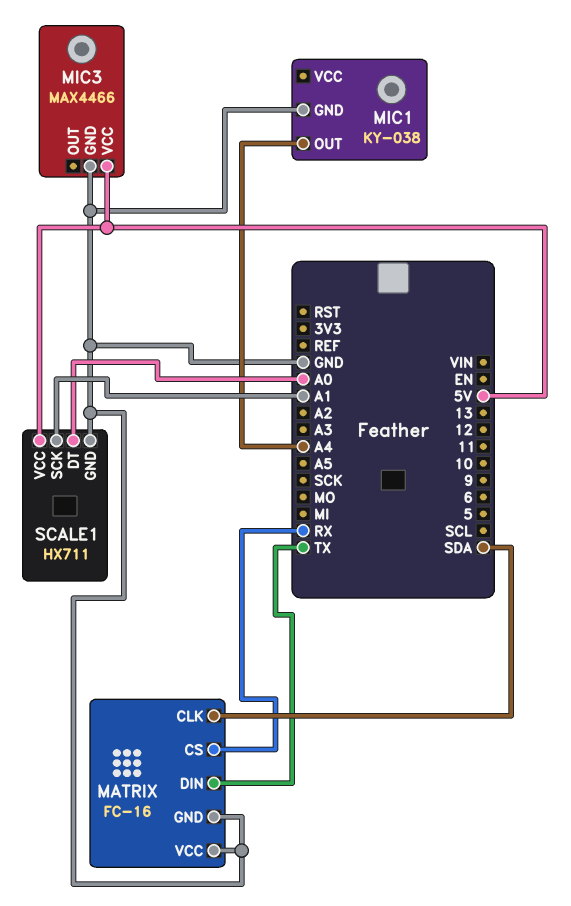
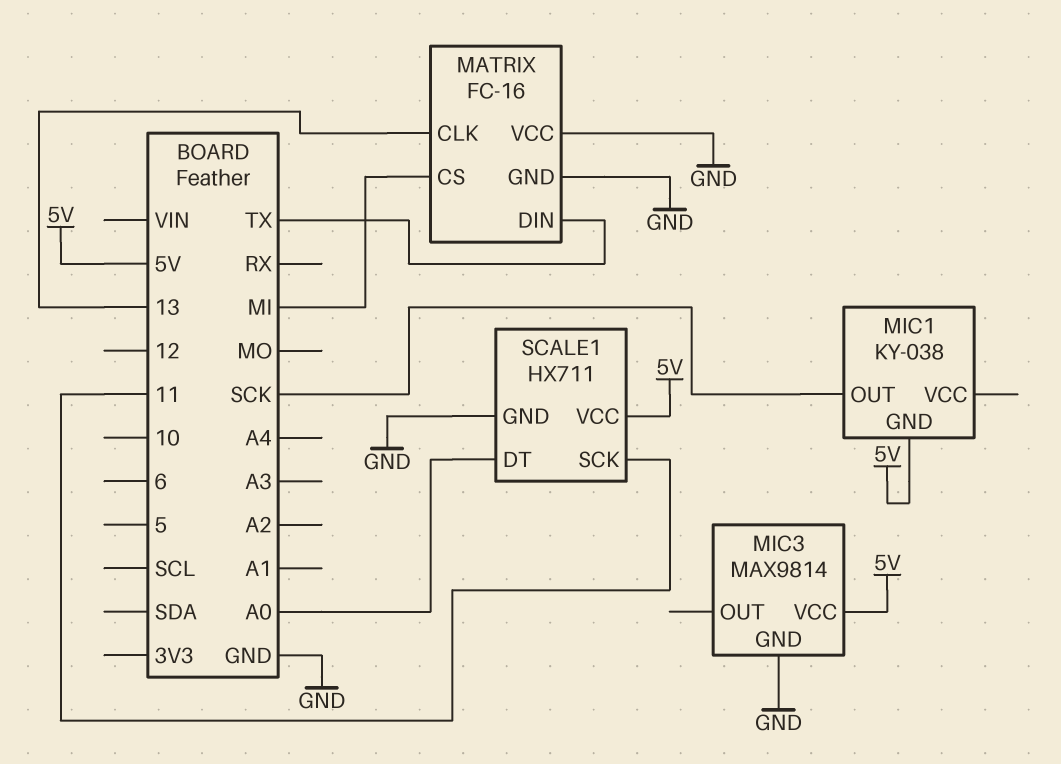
MATRIX pin CLK: SDA -> 13
MATRIX pin CS: RX -> MI
MIC1 pin GND: GND -> 5V
MIC1 pin OUT: A4 -> SCK
MIC3: MAX4466 -> MAX9814
SCALE1 pin SCK: A1 -> 11

